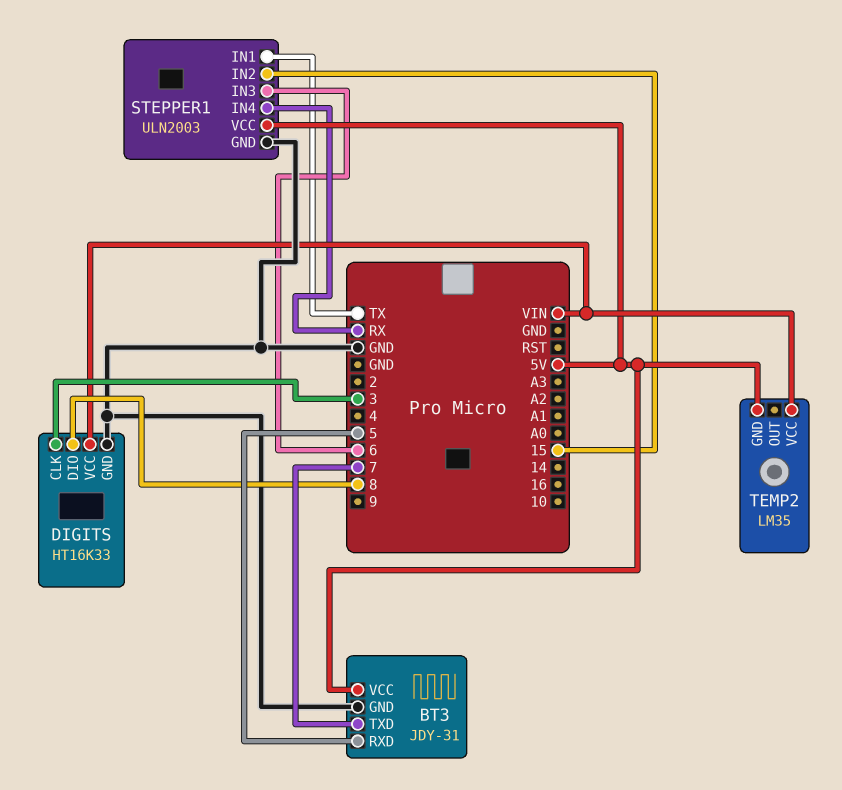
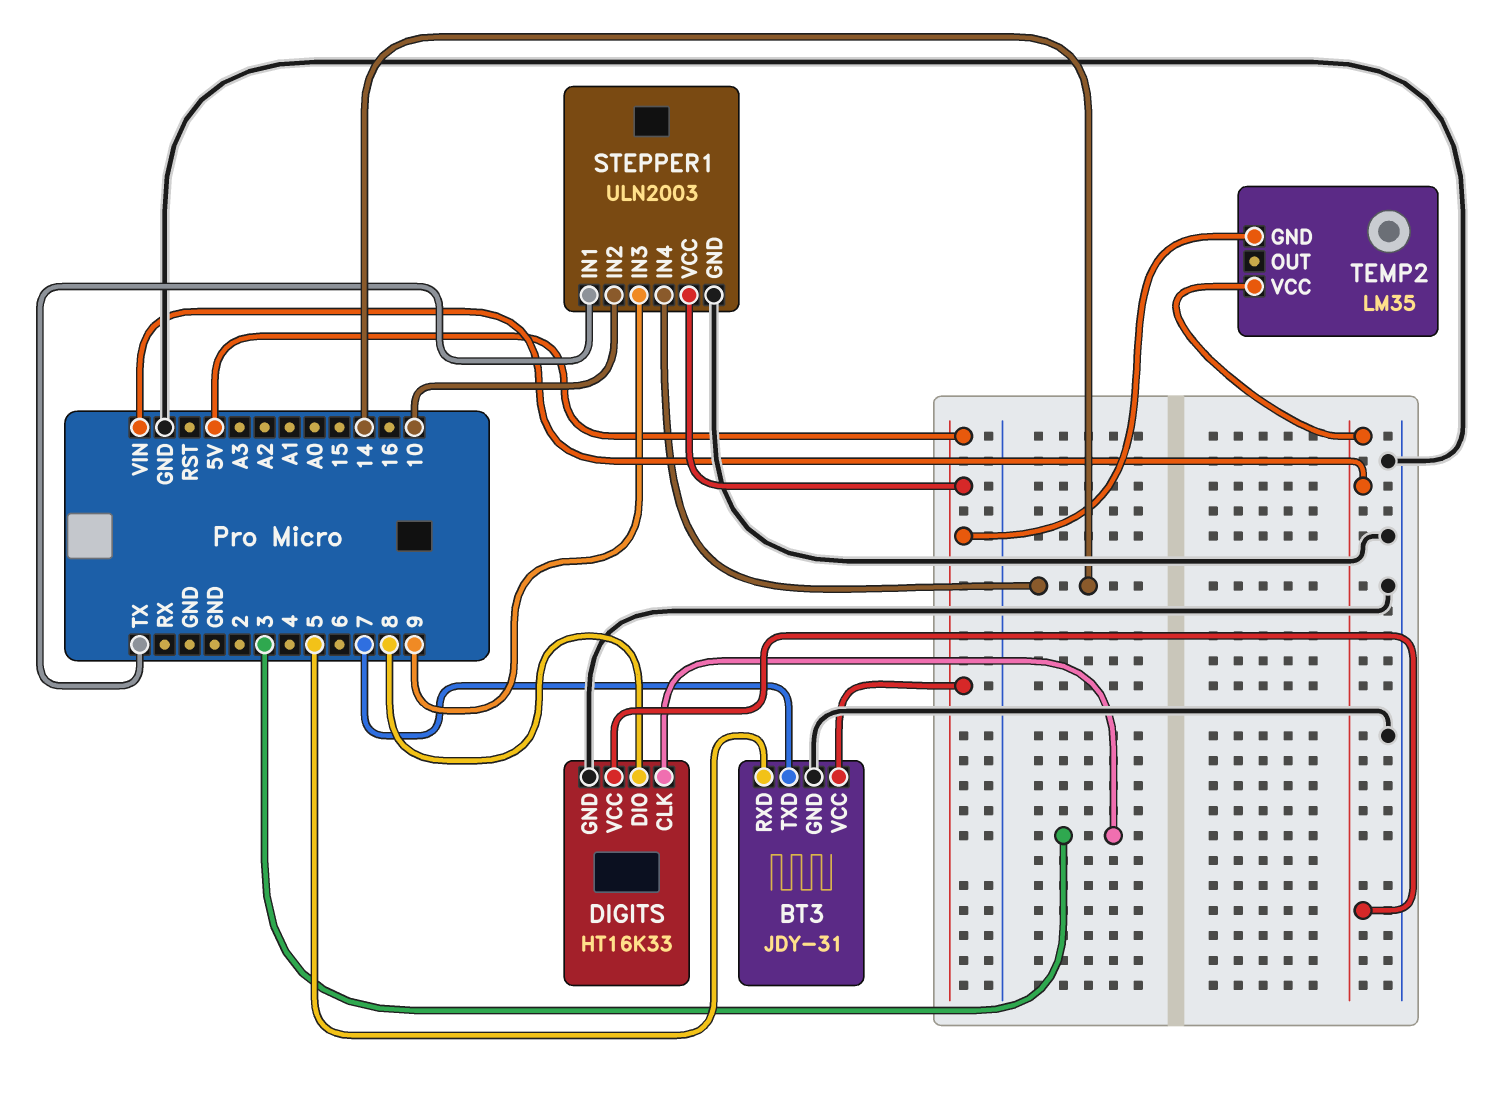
STEPPER1 pin IN2: 15 -> 10
STEPPER1 pin IN3: 6 -> 9
STEPPER1 pin IN4: RX -> 14

